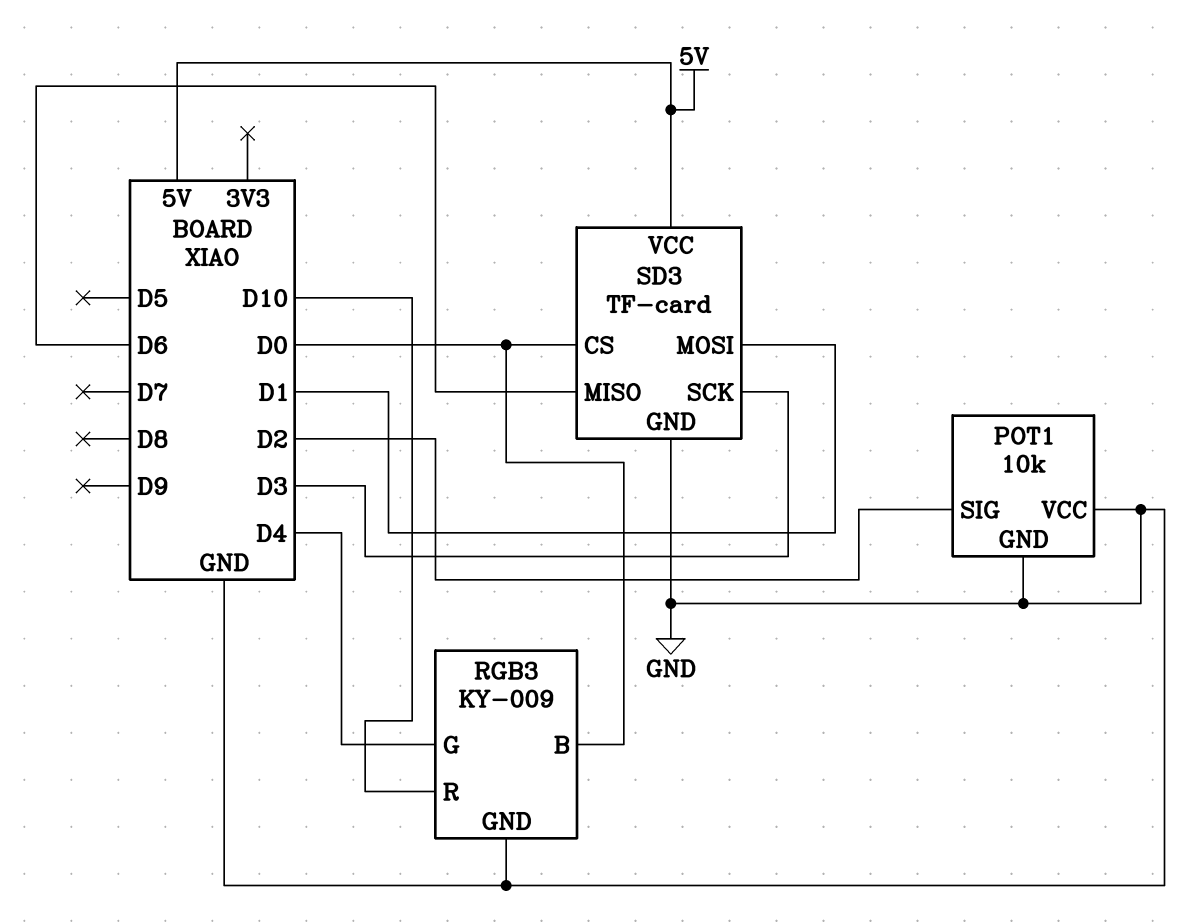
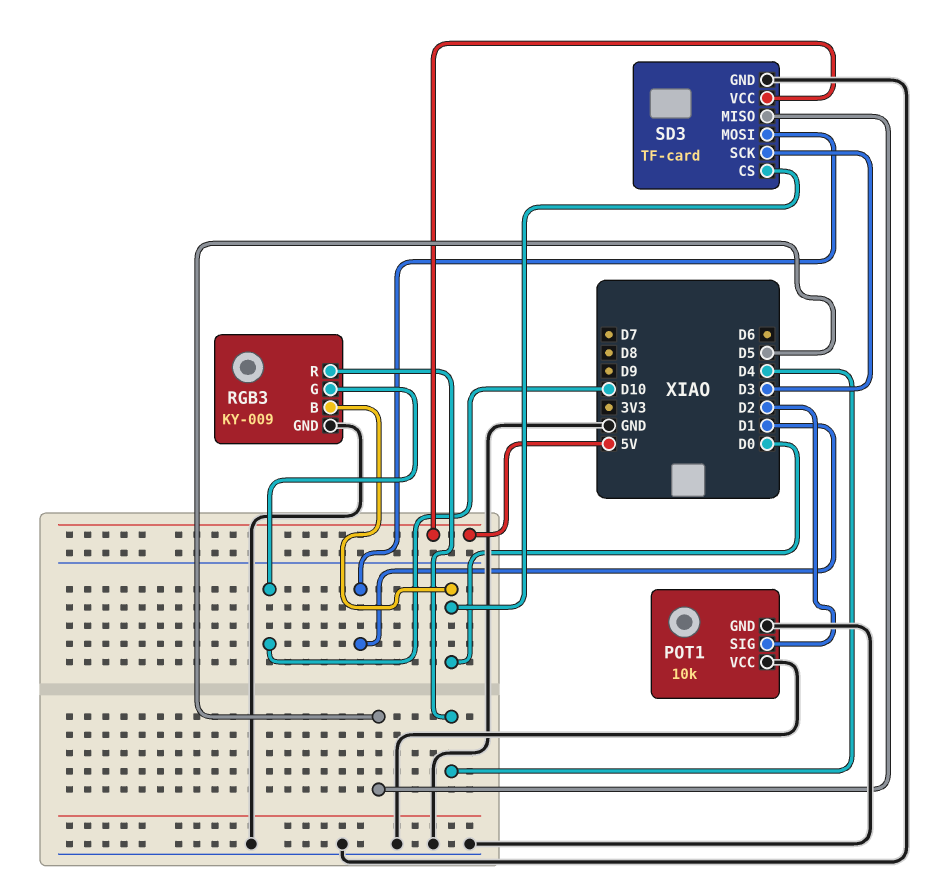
RGB3 pin G: D4 -> D10
RGB3 pin R: D10 -> D4
SD3 pin MISO: D6 -> D5

